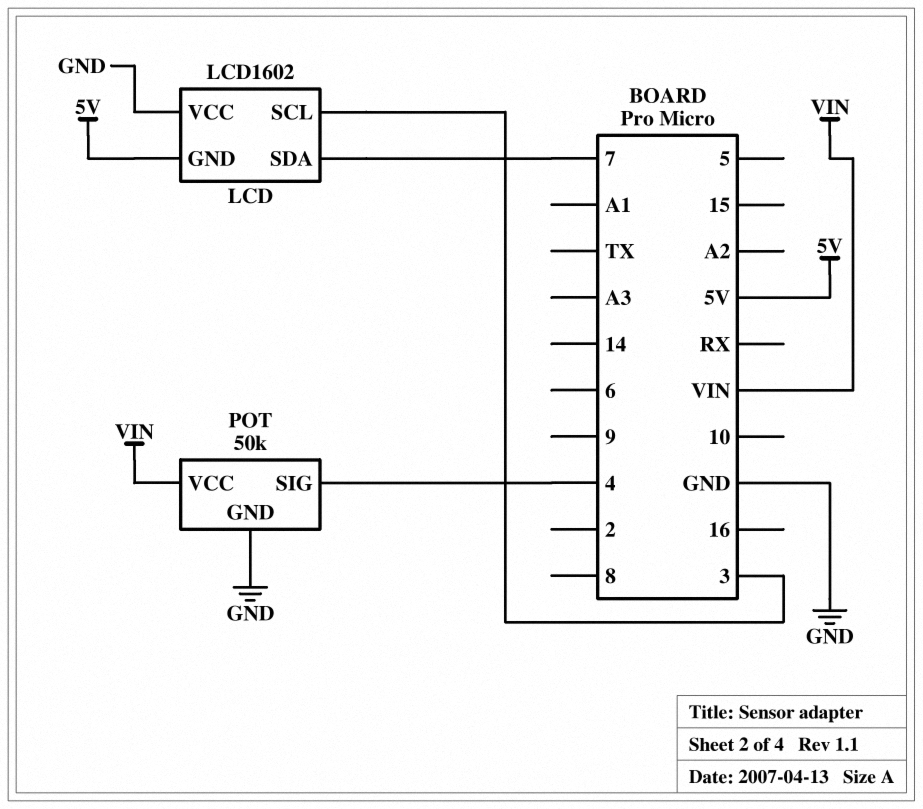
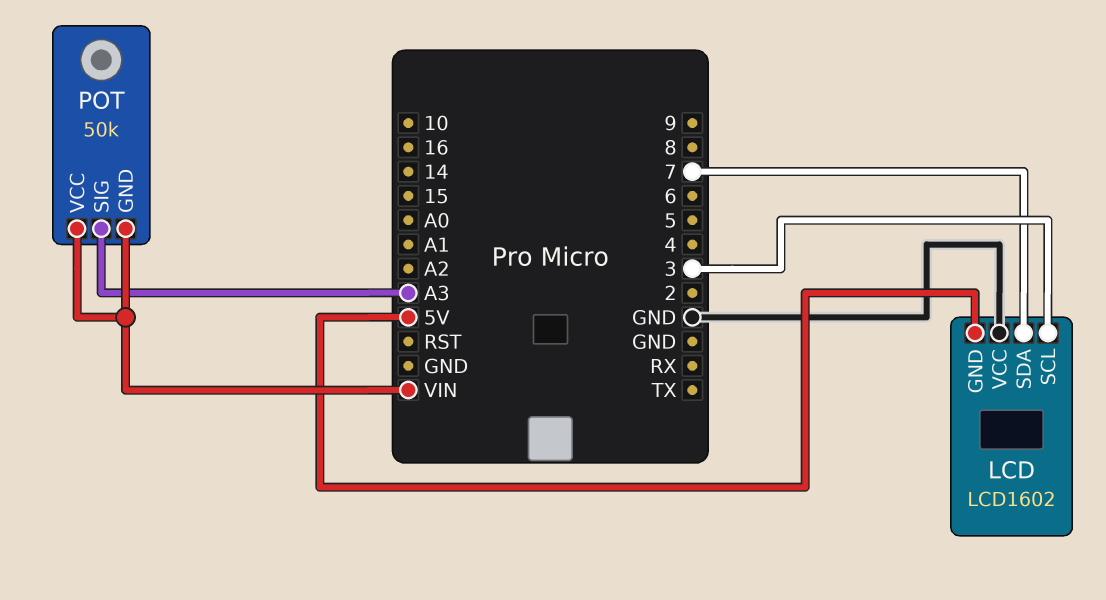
POT pin GND: GND -> VIN
POT pin SIG: 4 -> A3

